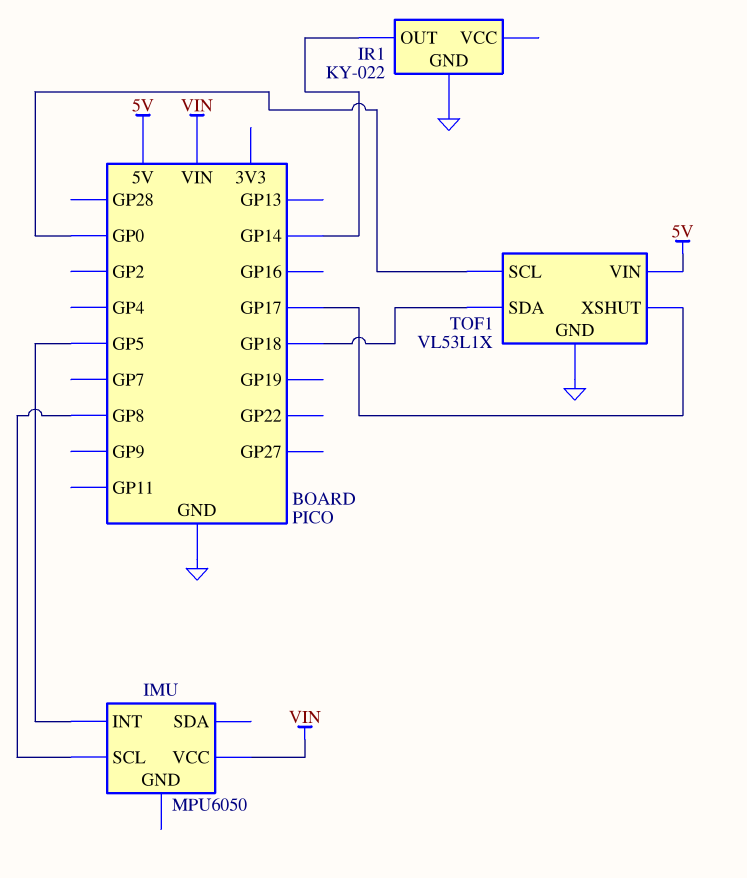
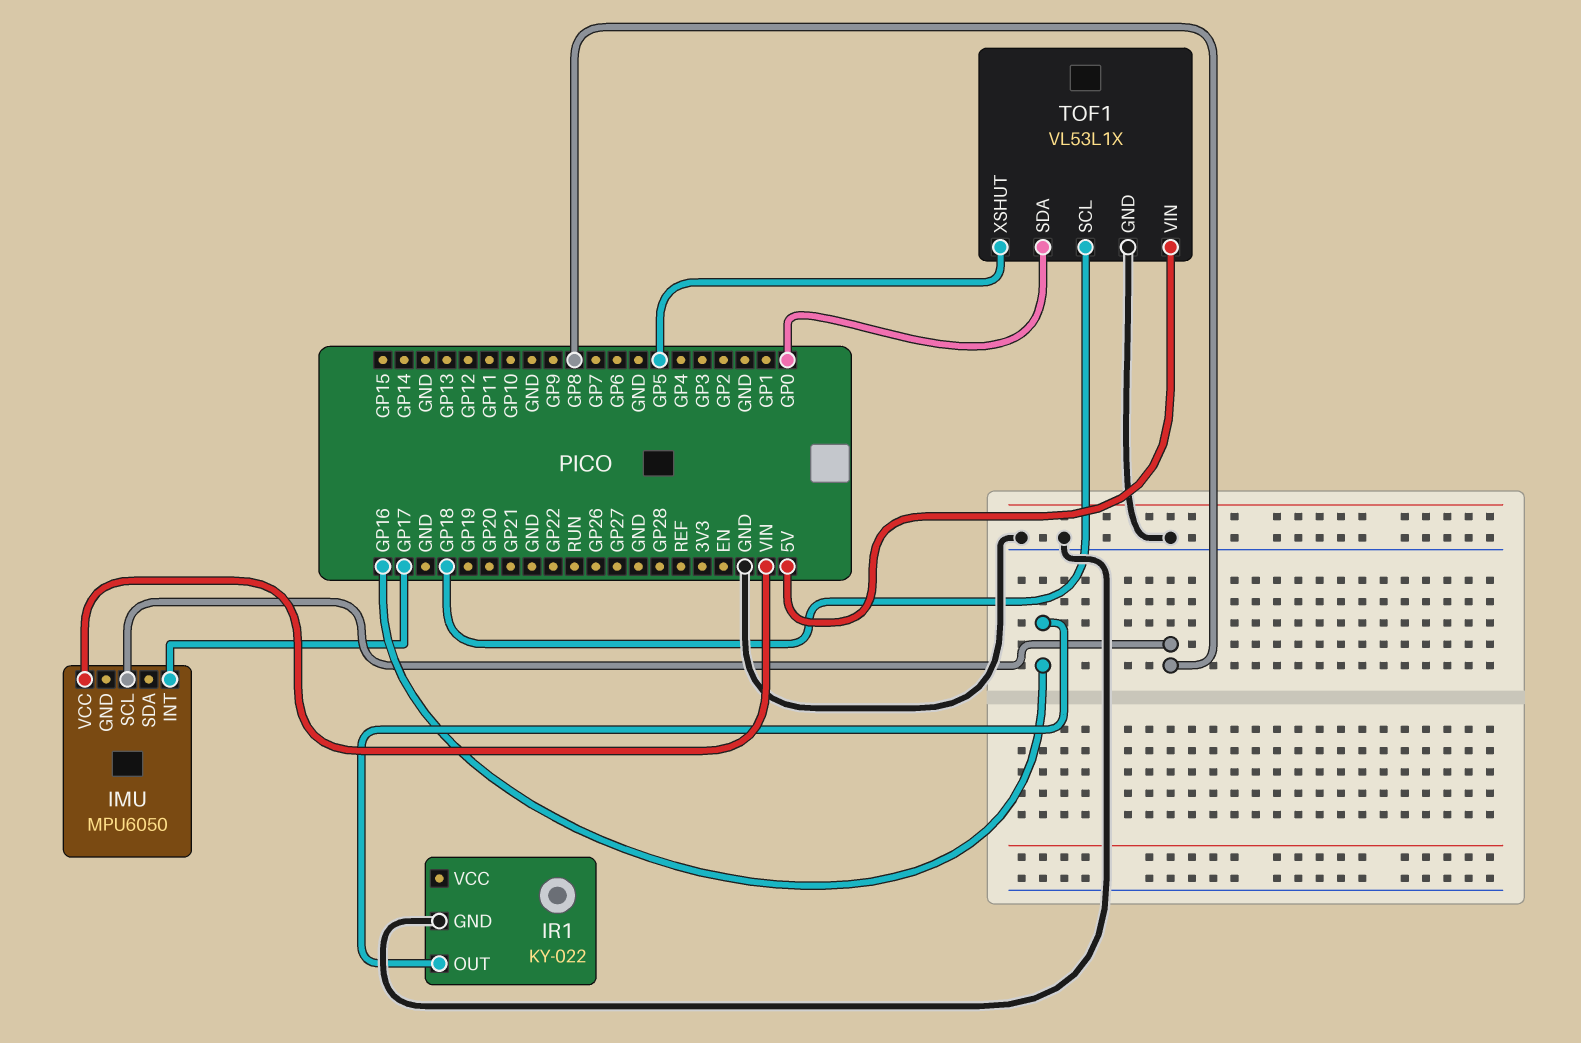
IMU pin INT: GP5 -> GP17
IR1 pin OUT: GP14 -> GP16
TOF1 pin SCL: GP0 -> GP18
TOF1 pin SDA: GP18 -> GP0
TOF1 pin XSHUT: GP17 -> GP5

